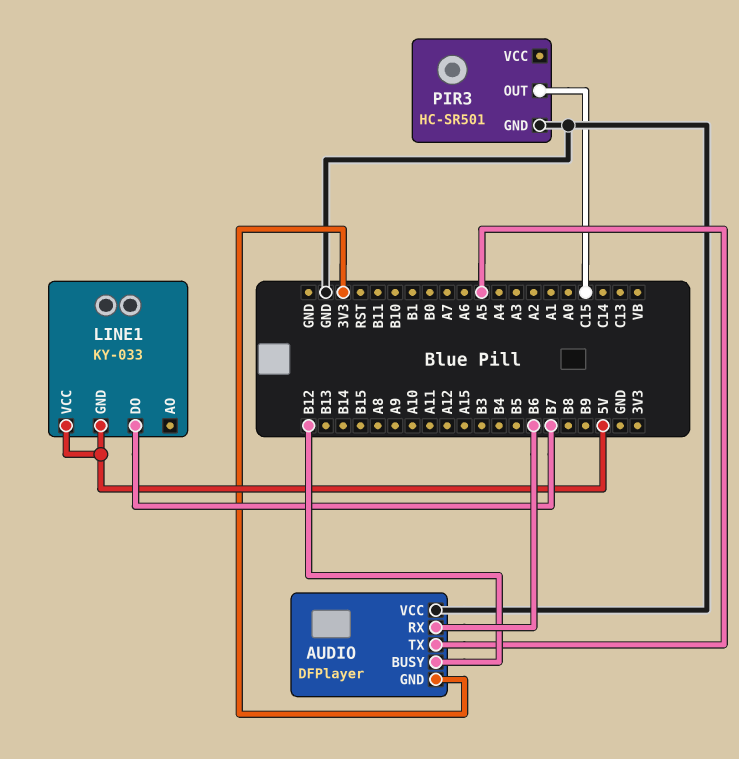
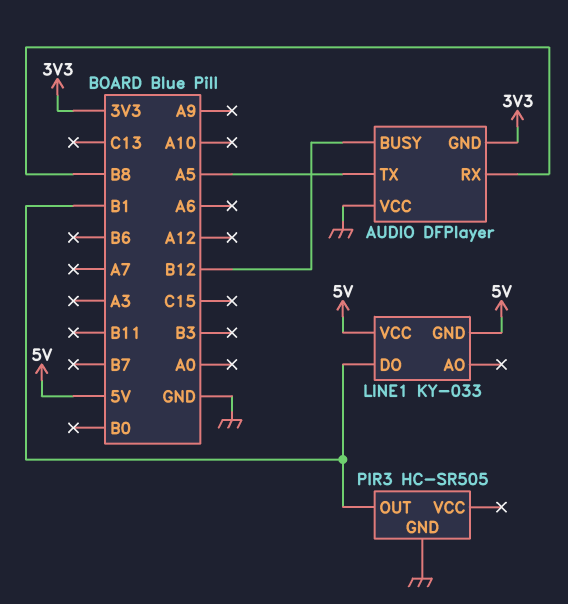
AUDIO pin RX: B6 -> B8
LINE1 pin DO: B7 -> B1
PIR3: HC-SR501 -> HC-SR505
PIR3 pin OUT: C15 -> B1

